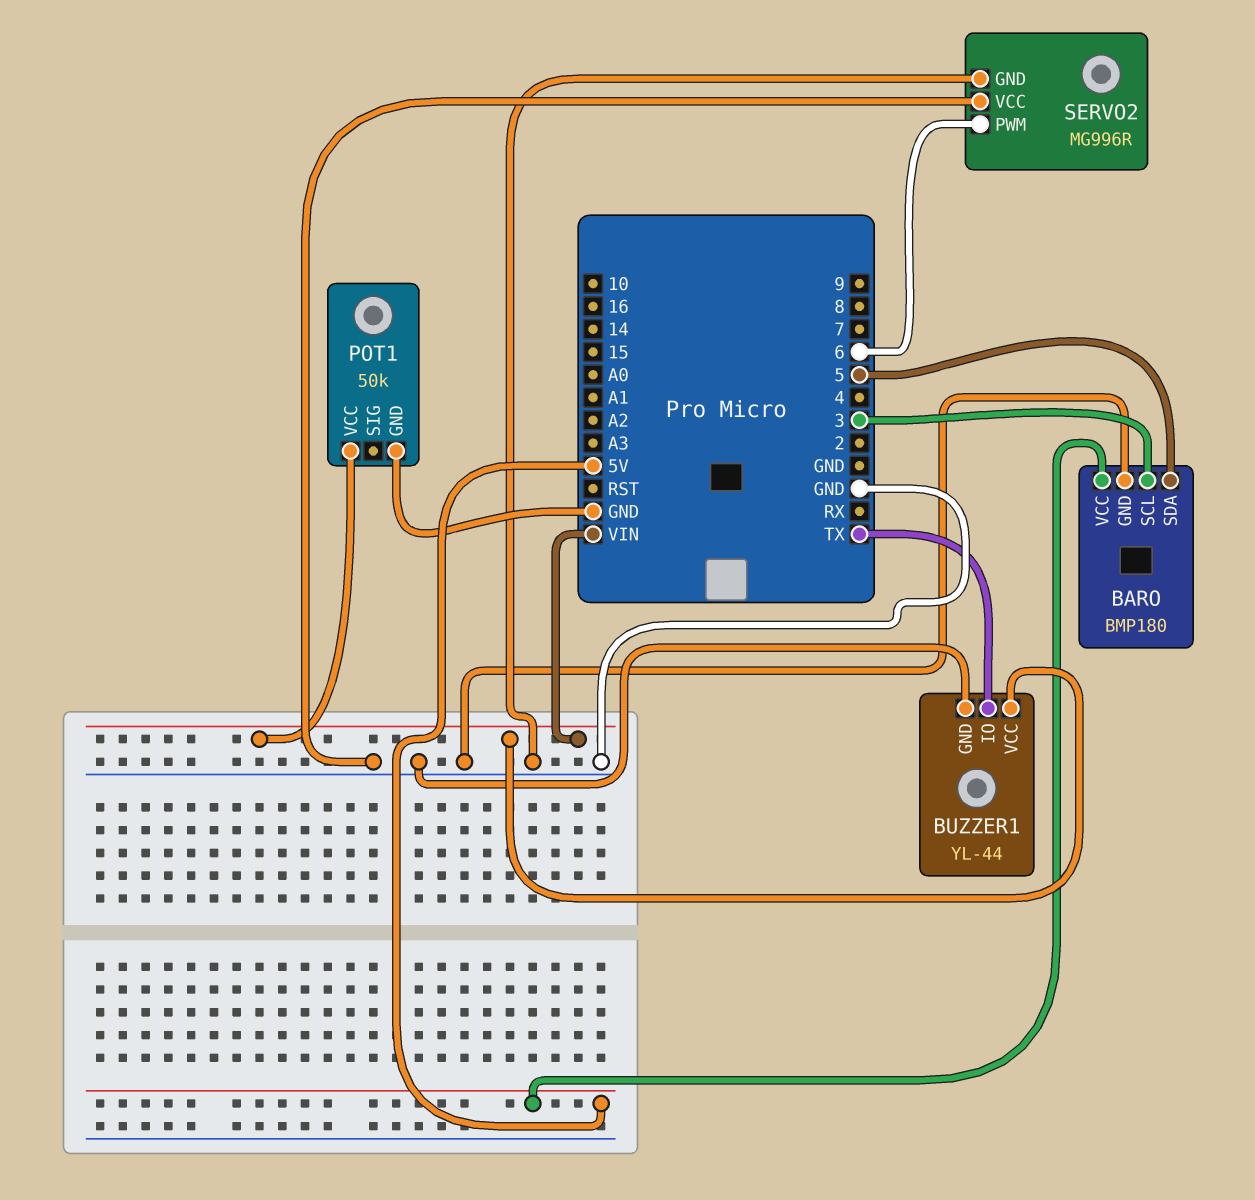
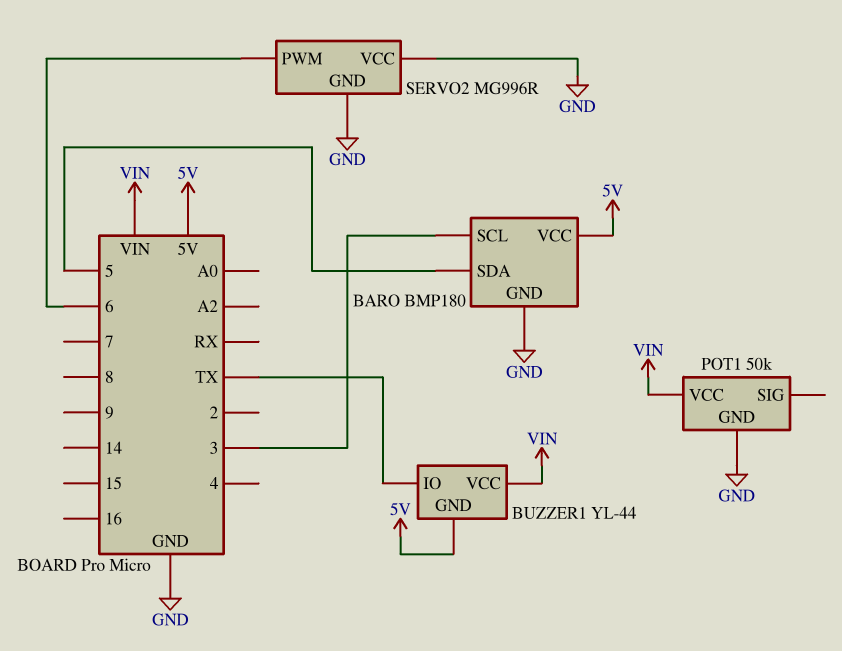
BUZZER1 pin GND: GND -> 5V

